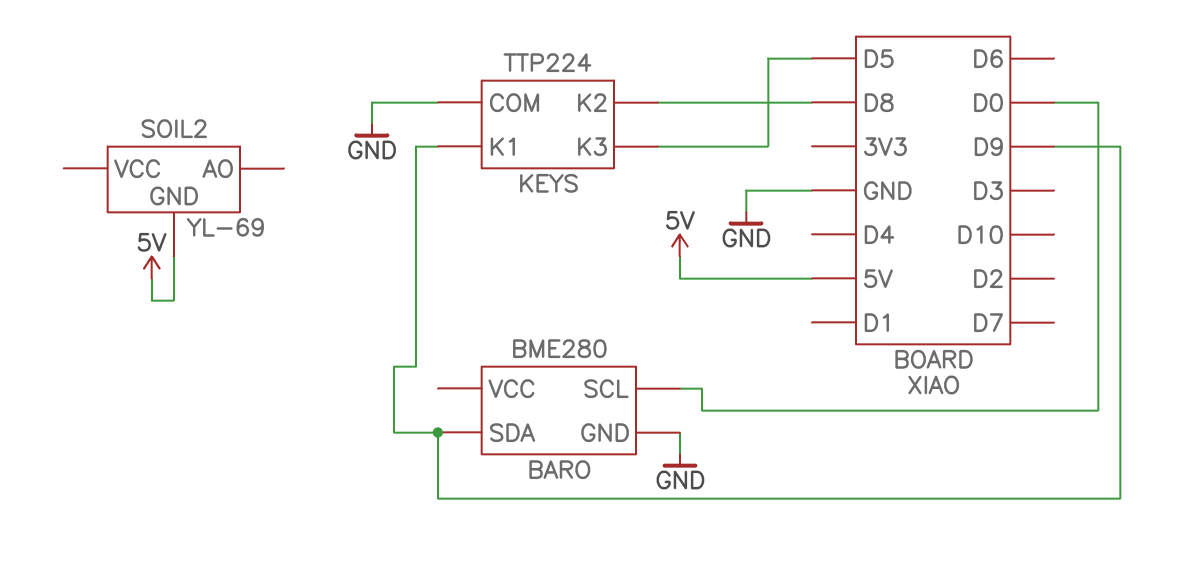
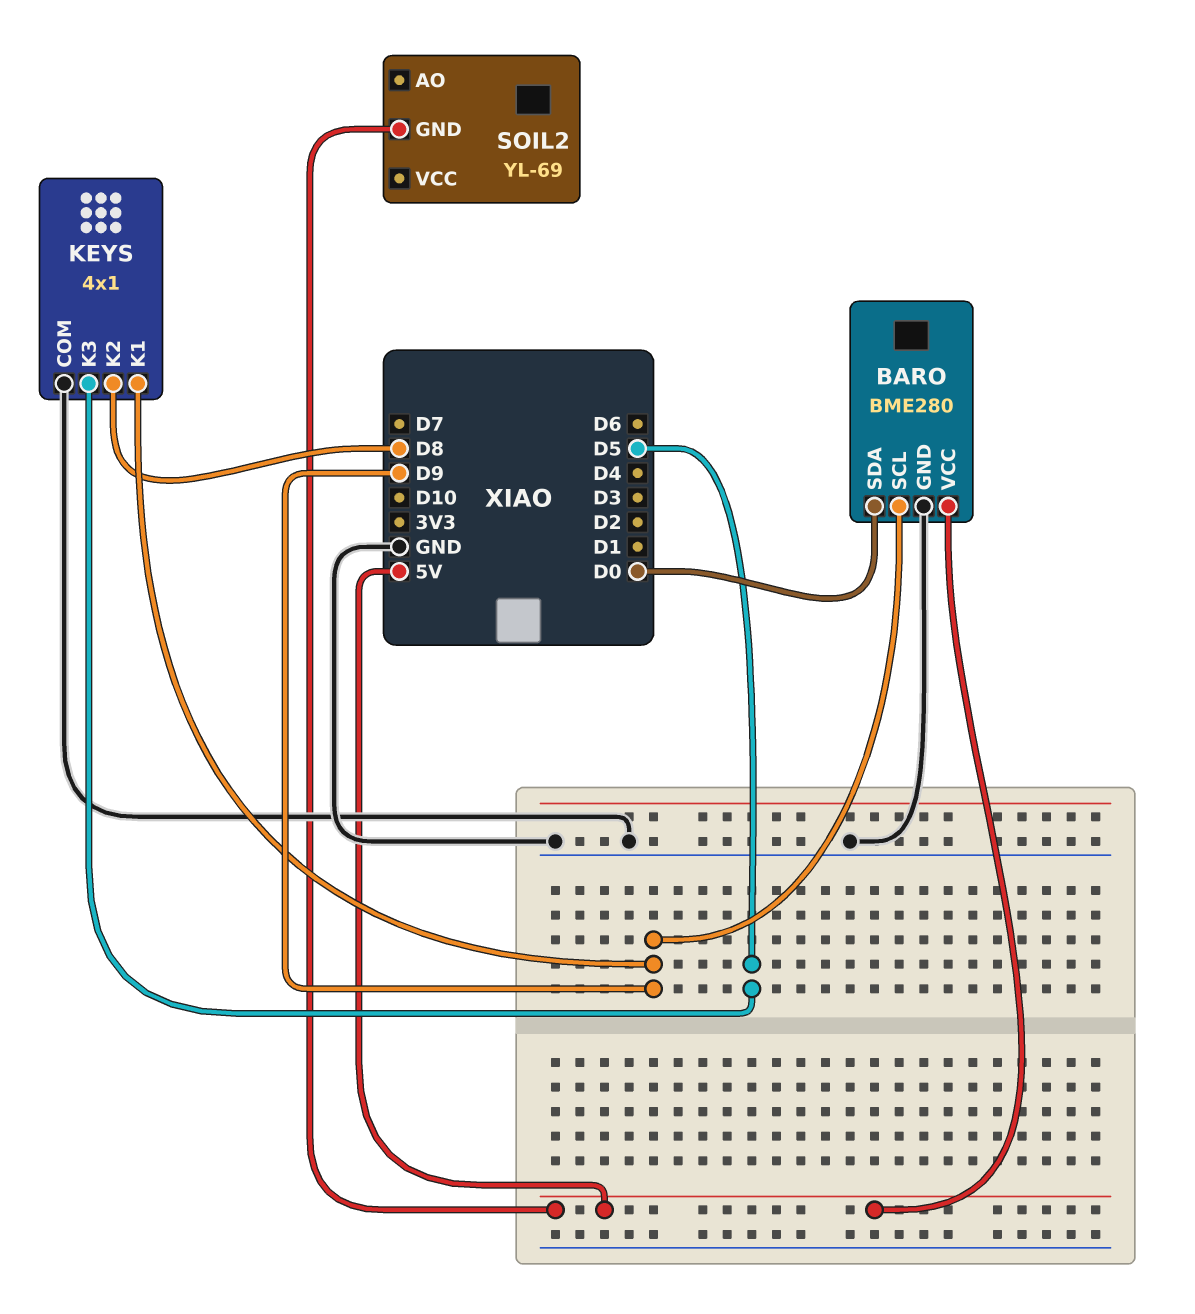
BARO pin SCL: D0 -> D9
BARO pin SDA: D9 -> D0
BARO pin VCC: none -> 5V
KEYS: TTP224 -> 4x1

